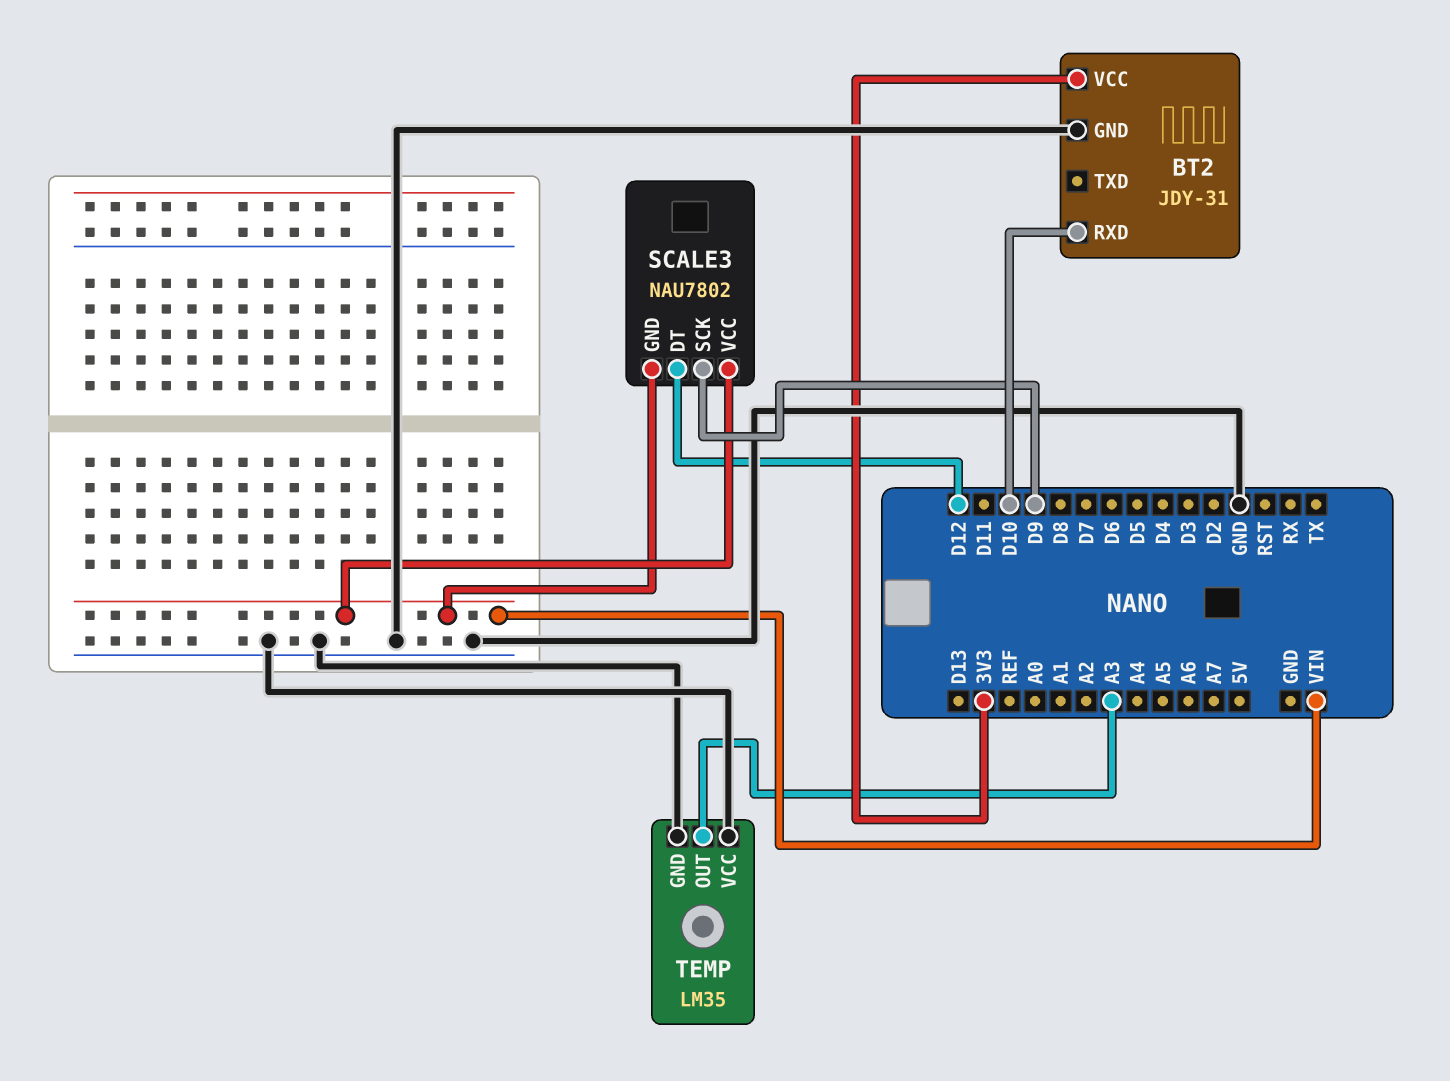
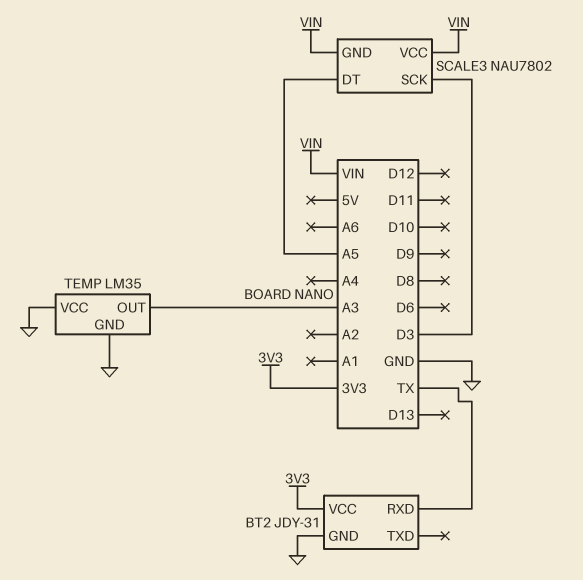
BT2 pin RXD: D10 -> TX
SCALE3 pin DT: D12 -> A5
SCALE3 pin SCK: D9 -> D3

